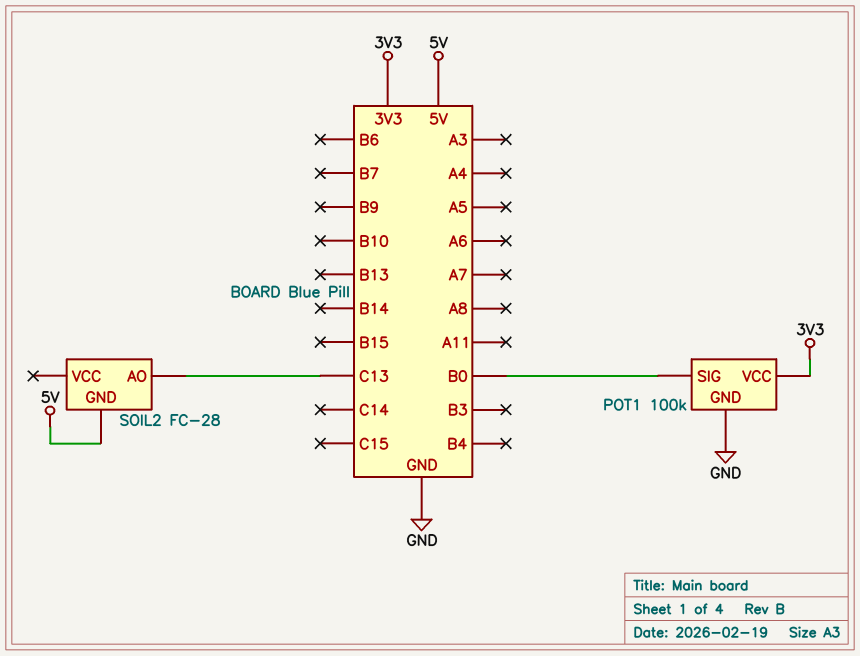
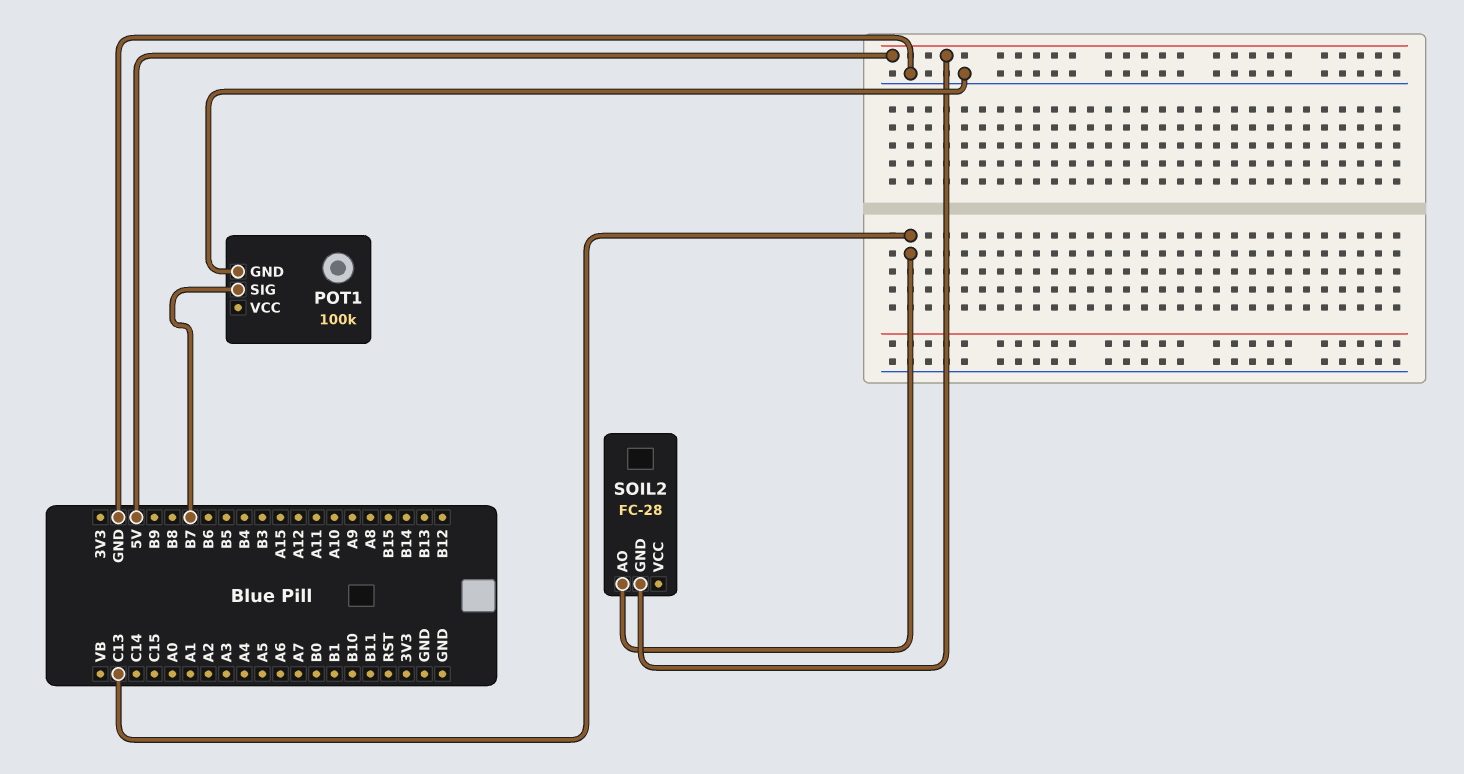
POT1 pin SIG: B0 -> B7
POT1 pin VCC: 3V3 -> none

